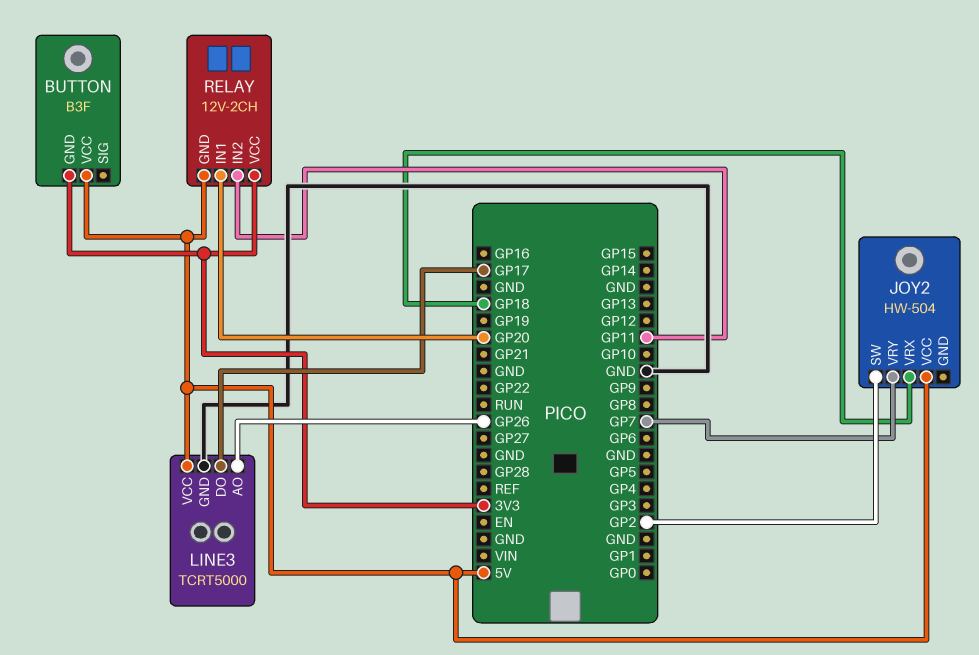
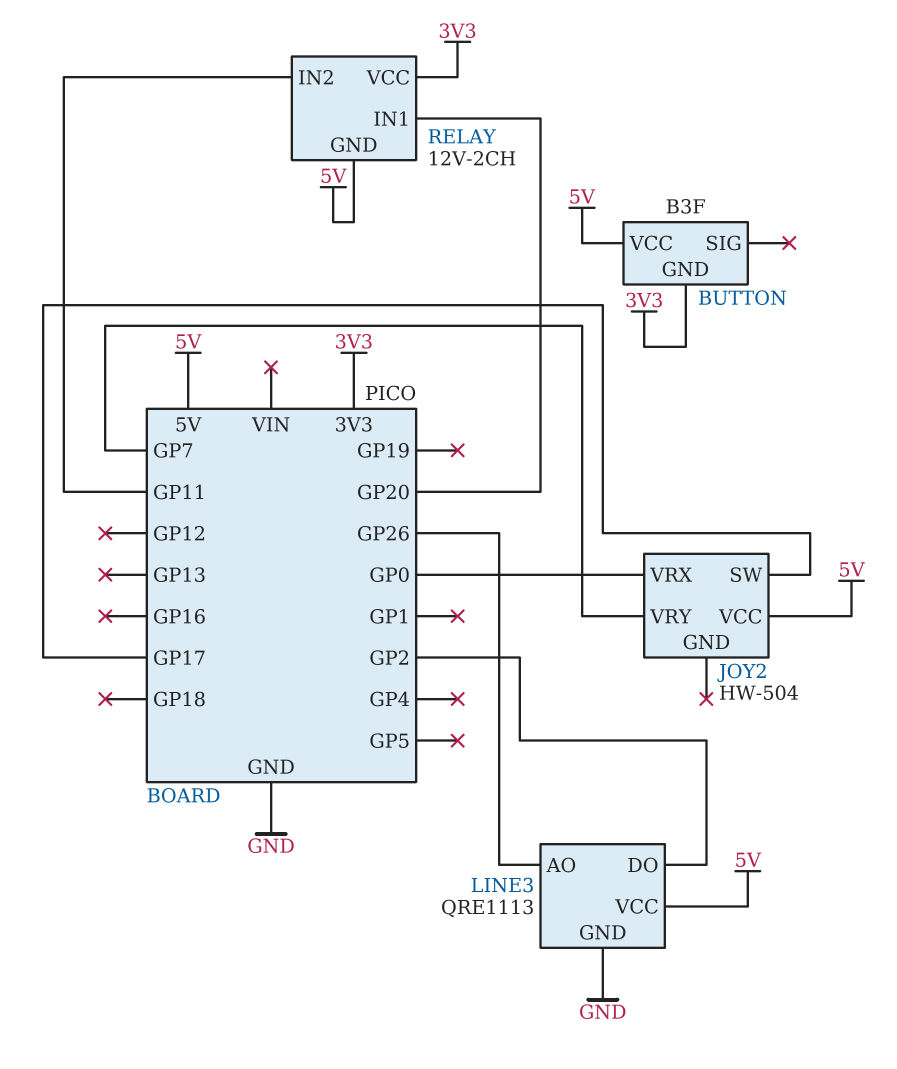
JOY2 pin SW: GP2 -> GP17
JOY2 pin VRX: GP18 -> GP0
LINE3: TCRT5000 -> QRE1113
LINE3 pin DO: GP17 -> GP2

